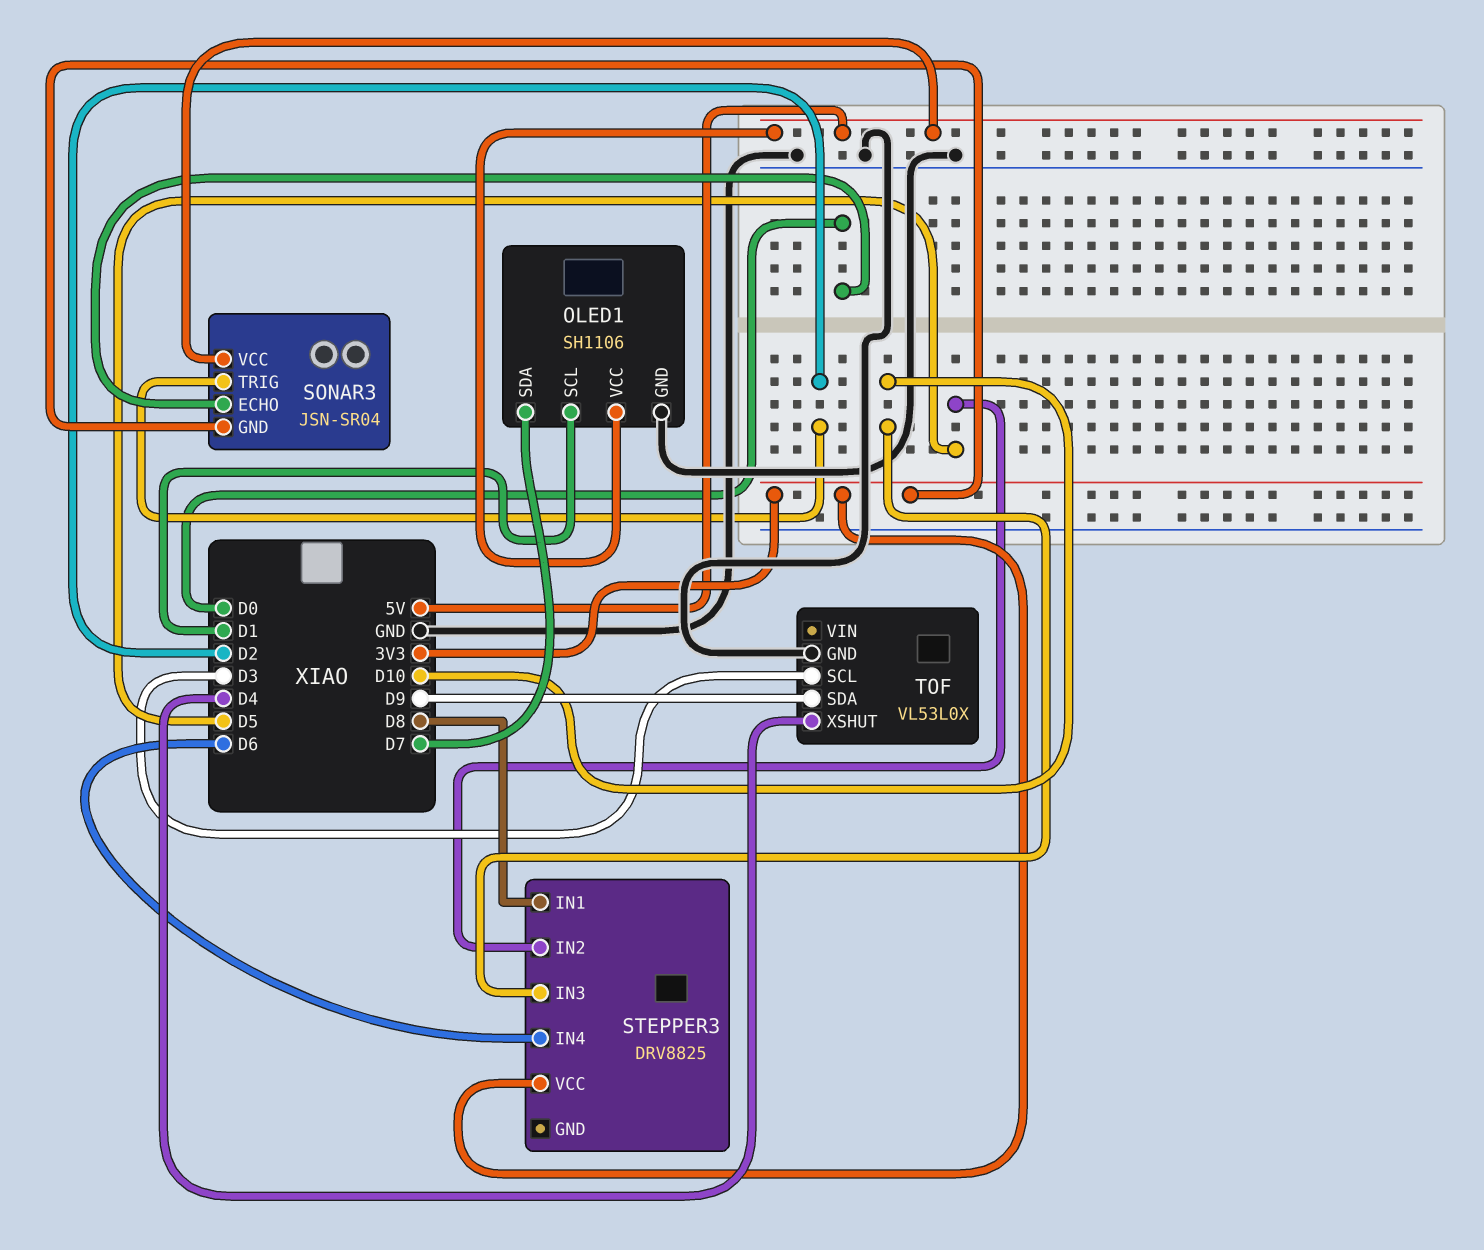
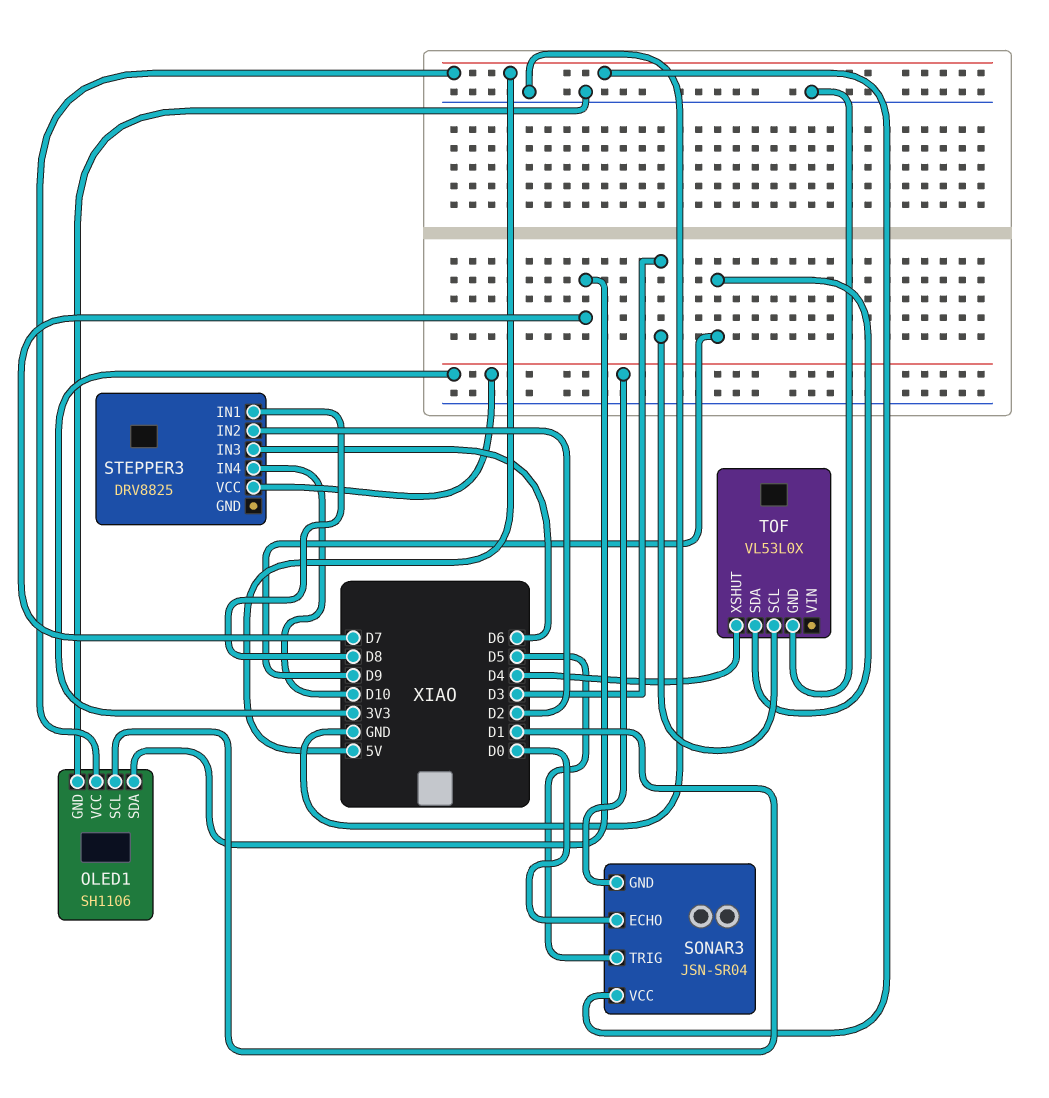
SONAR3 pin TRIG: D2 -> D5
STEPPER3 pin IN2: D5 -> D2
STEPPER3 pin IN3: D10 -> D6
STEPPER3 pin IN4: D6 -> D10

